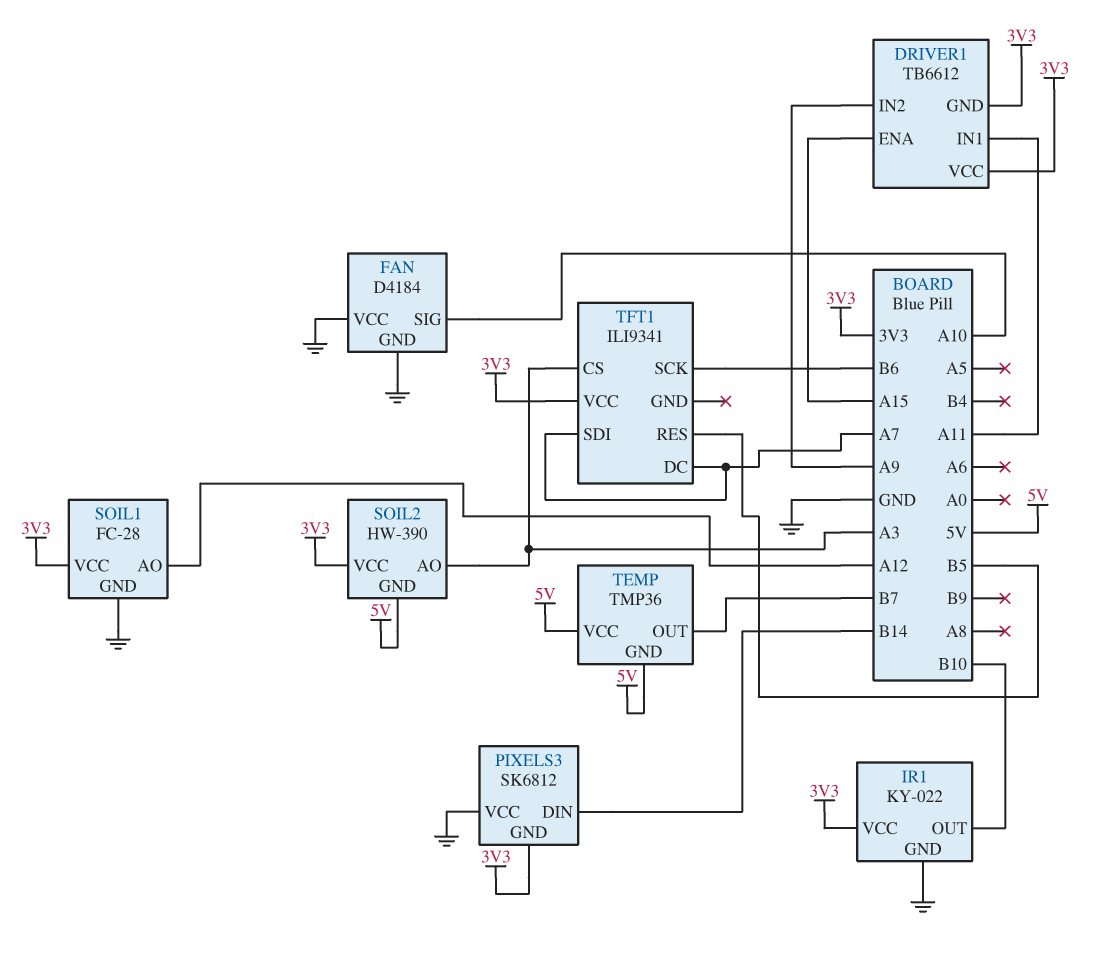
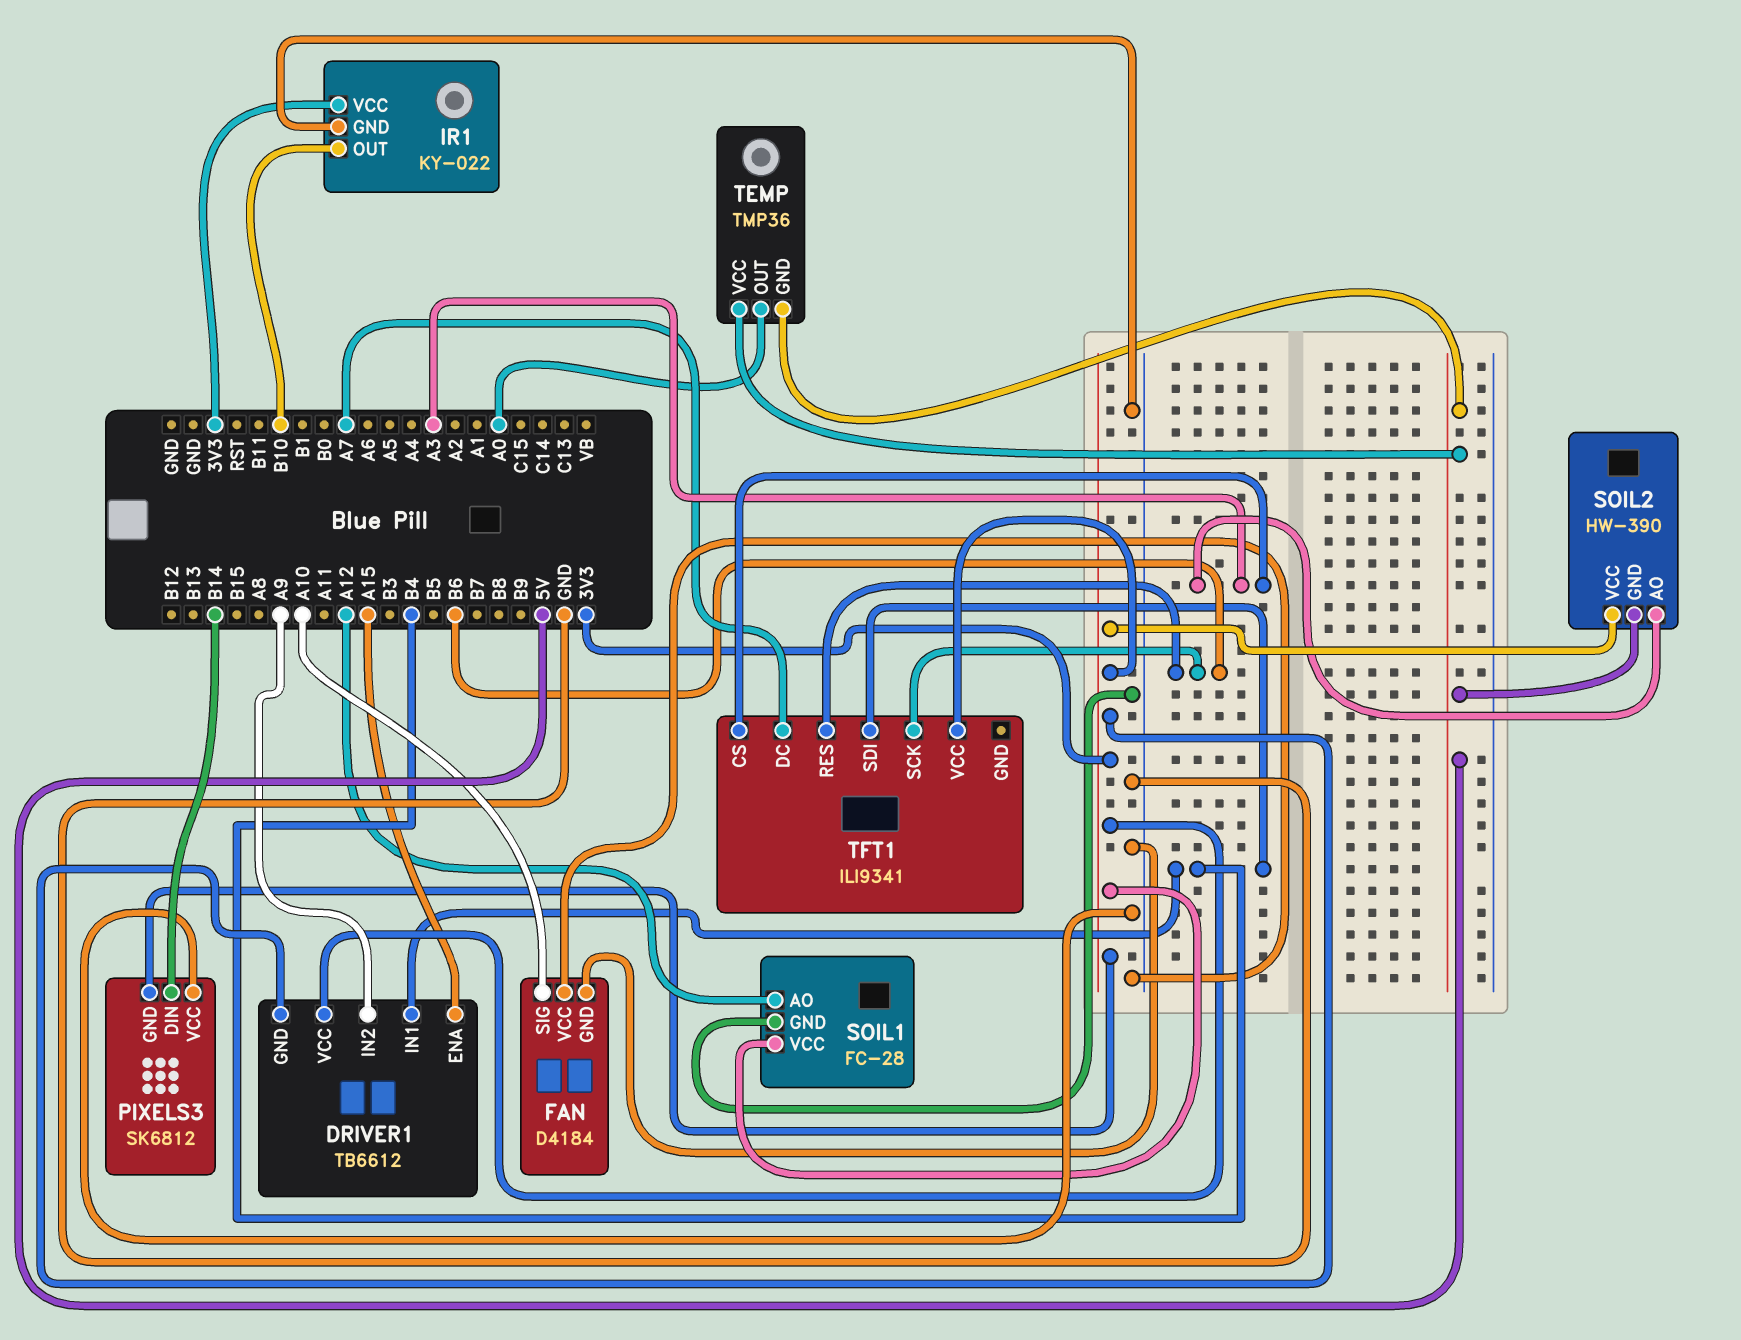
DRIVER1 pin IN1: A11 -> B4
TEMP pin OUT: B7 -> A0
TFT1 pin RES: B5 -> B6
TFT1 pin SDI: A7 -> B4

